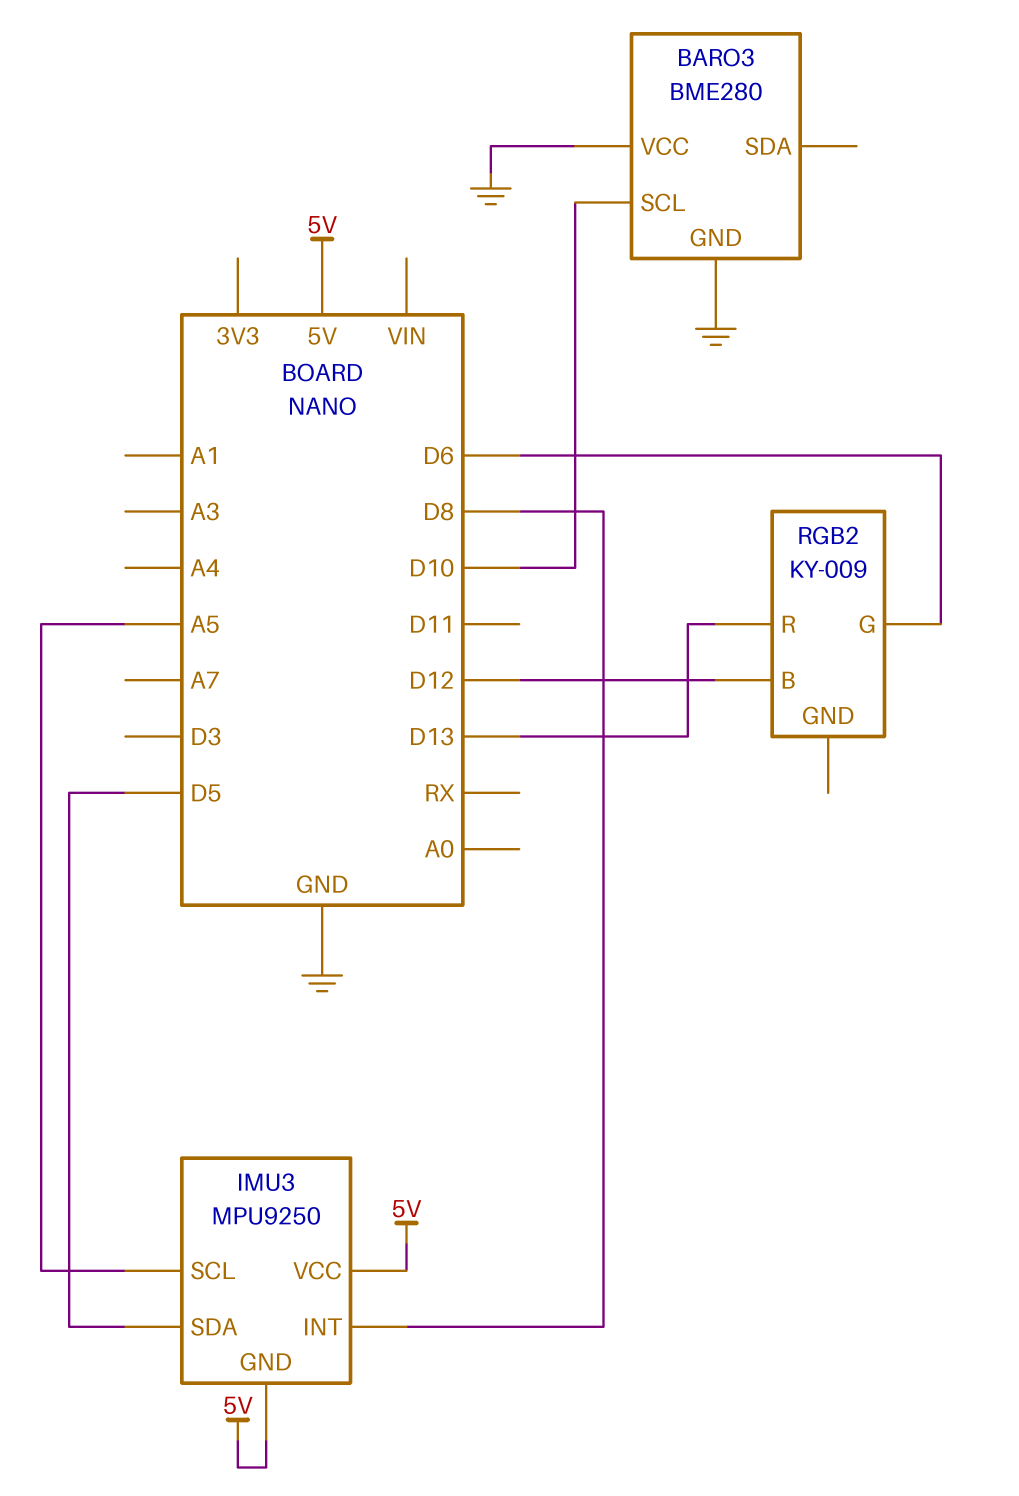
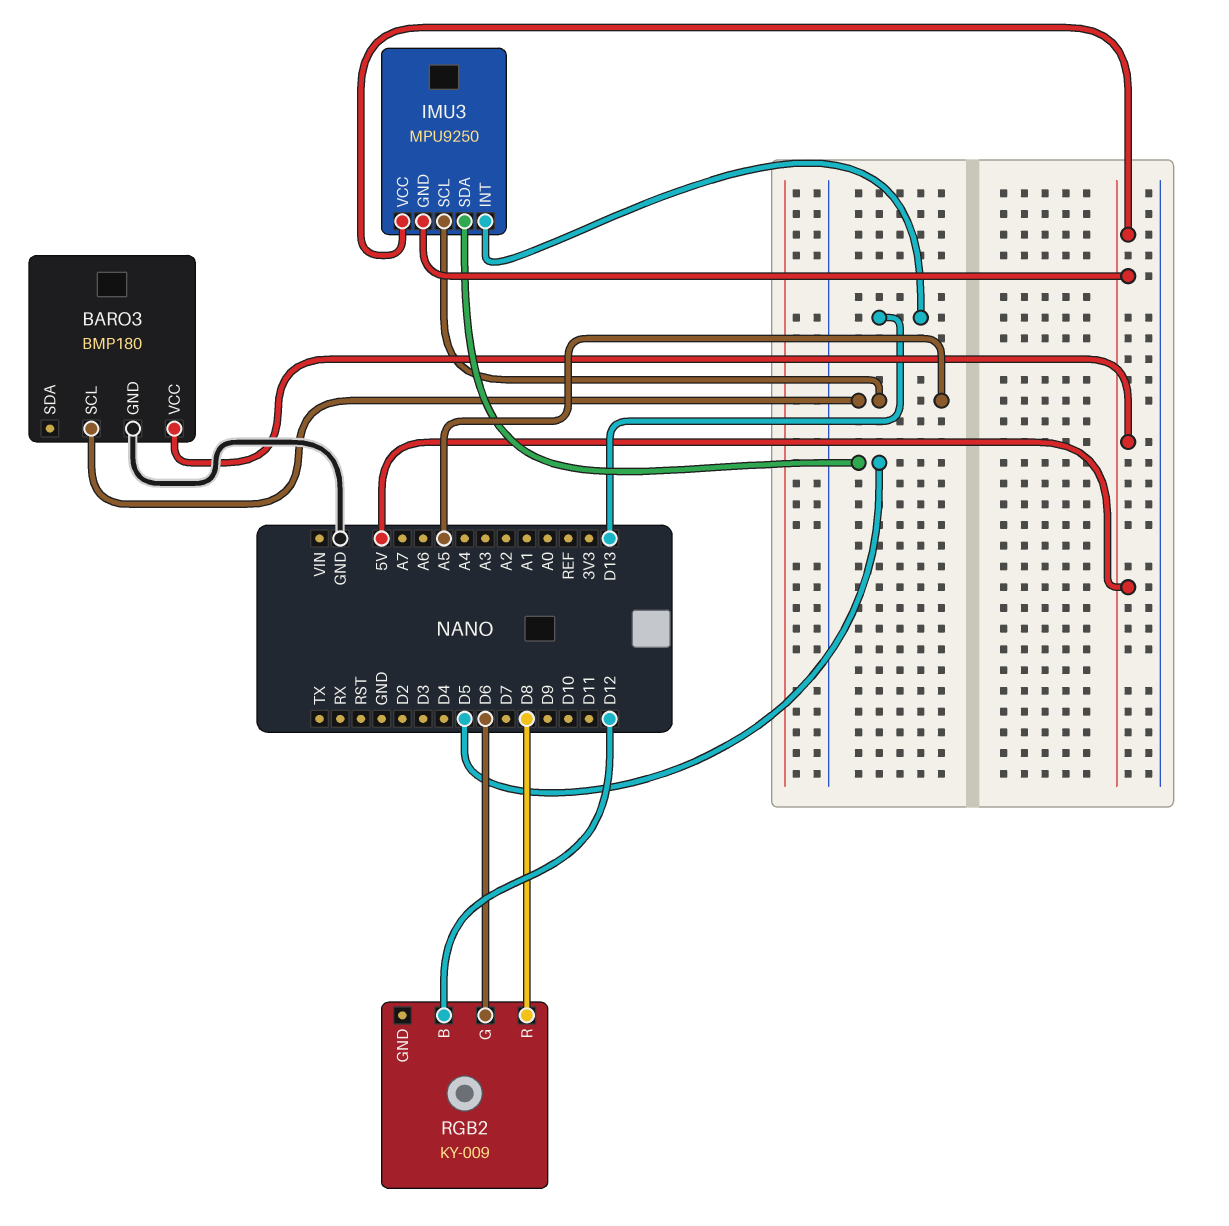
BARO3: BME280 -> BMP180
BARO3 pin SCL: D10 -> A5
BARO3 pin VCC: GND -> 5V
IMU3 pin INT: D8 -> D13
RGB2 pin R: D13 -> D8

